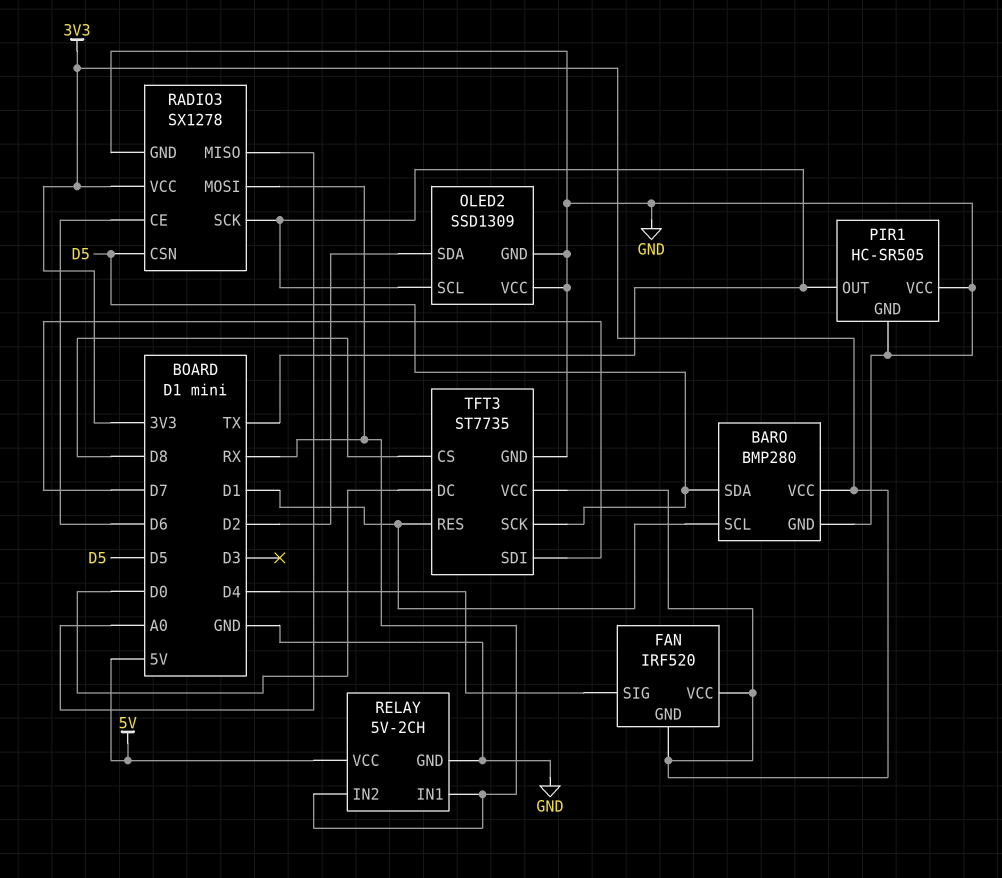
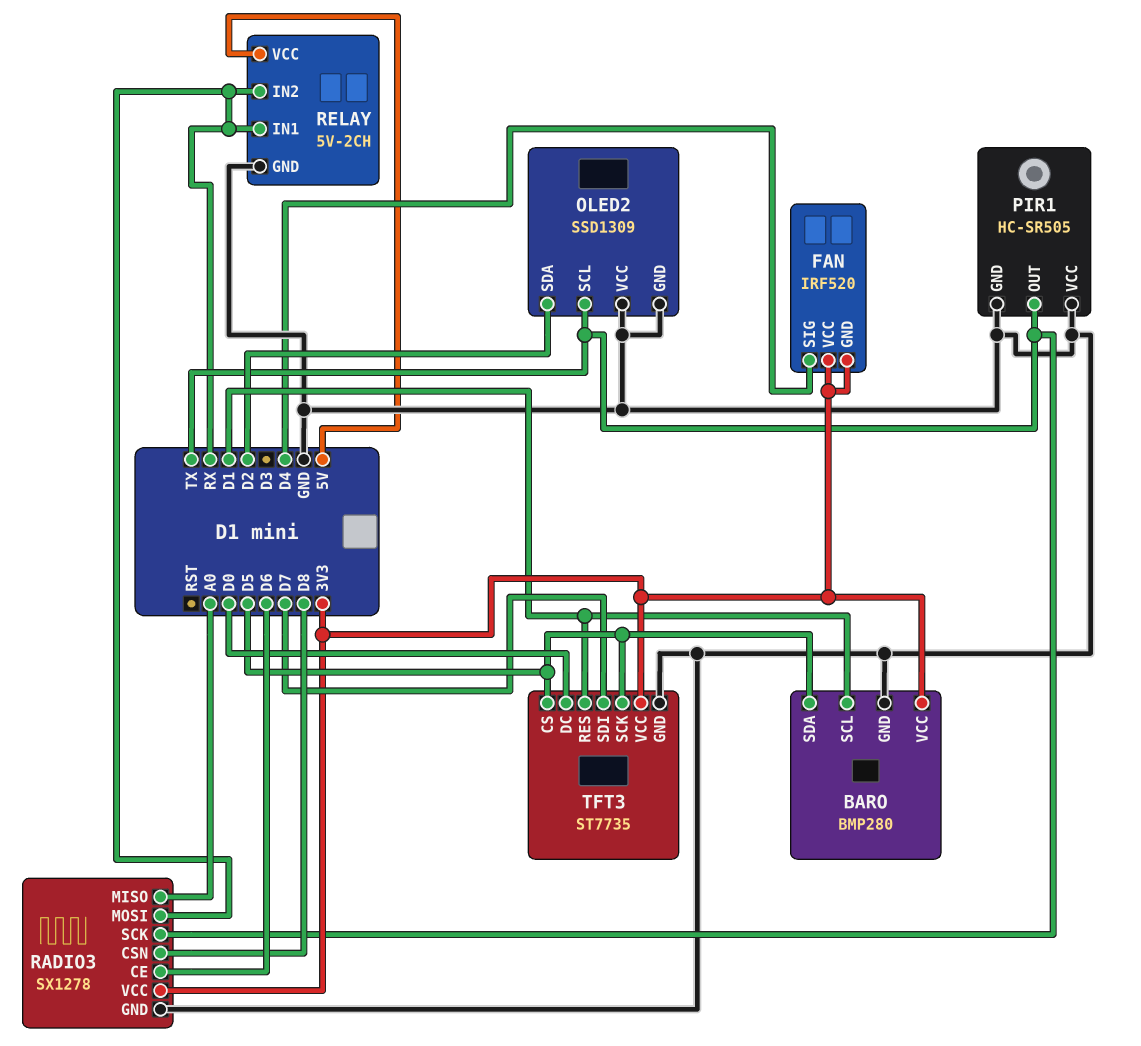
RADIO3 pin CSN: D5 -> D8
TFT3 pin CS: D8 -> D5

